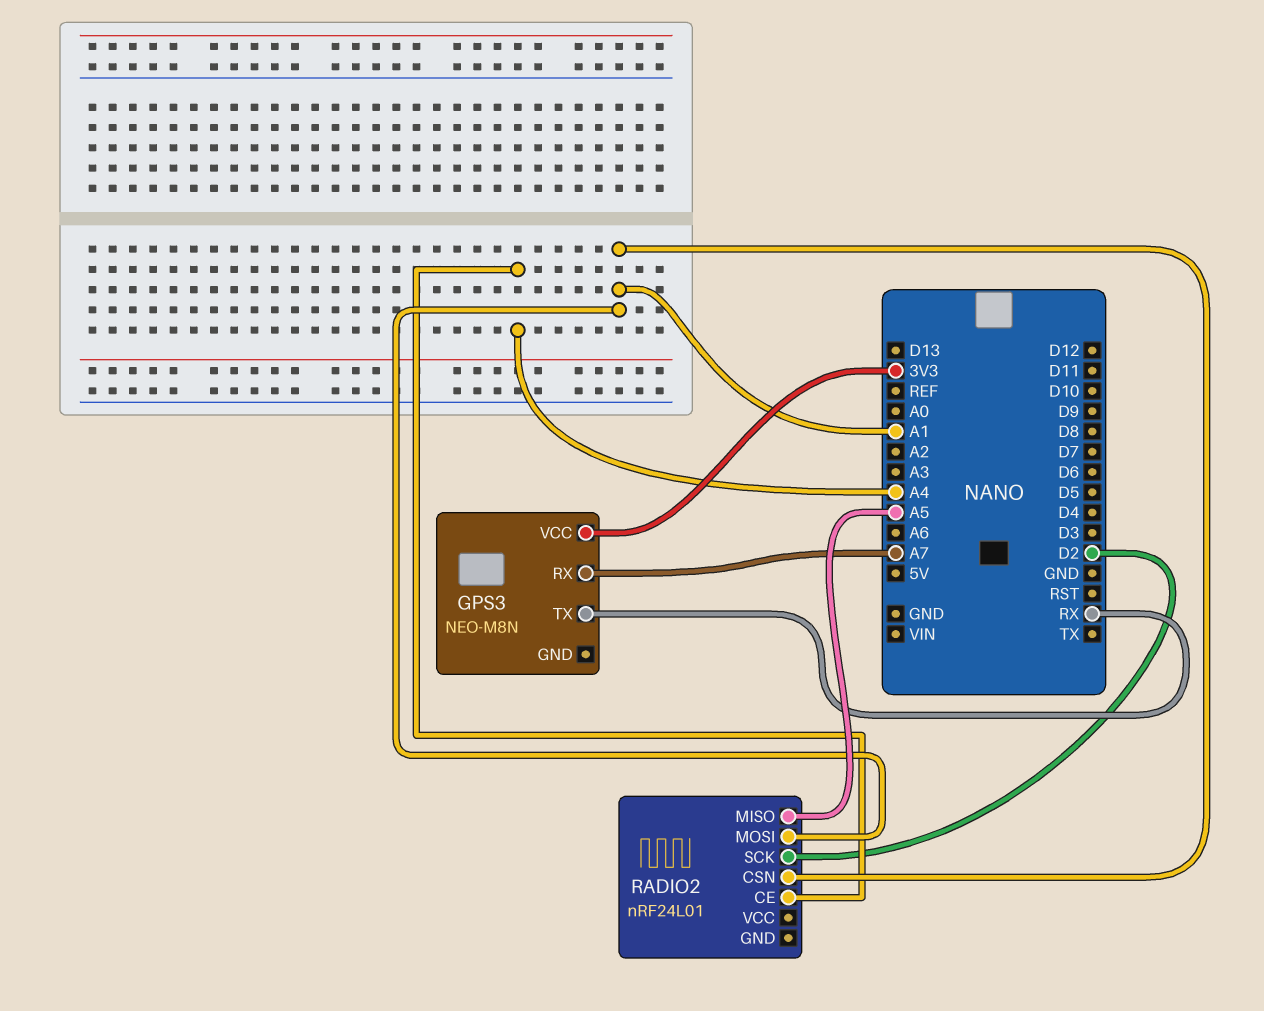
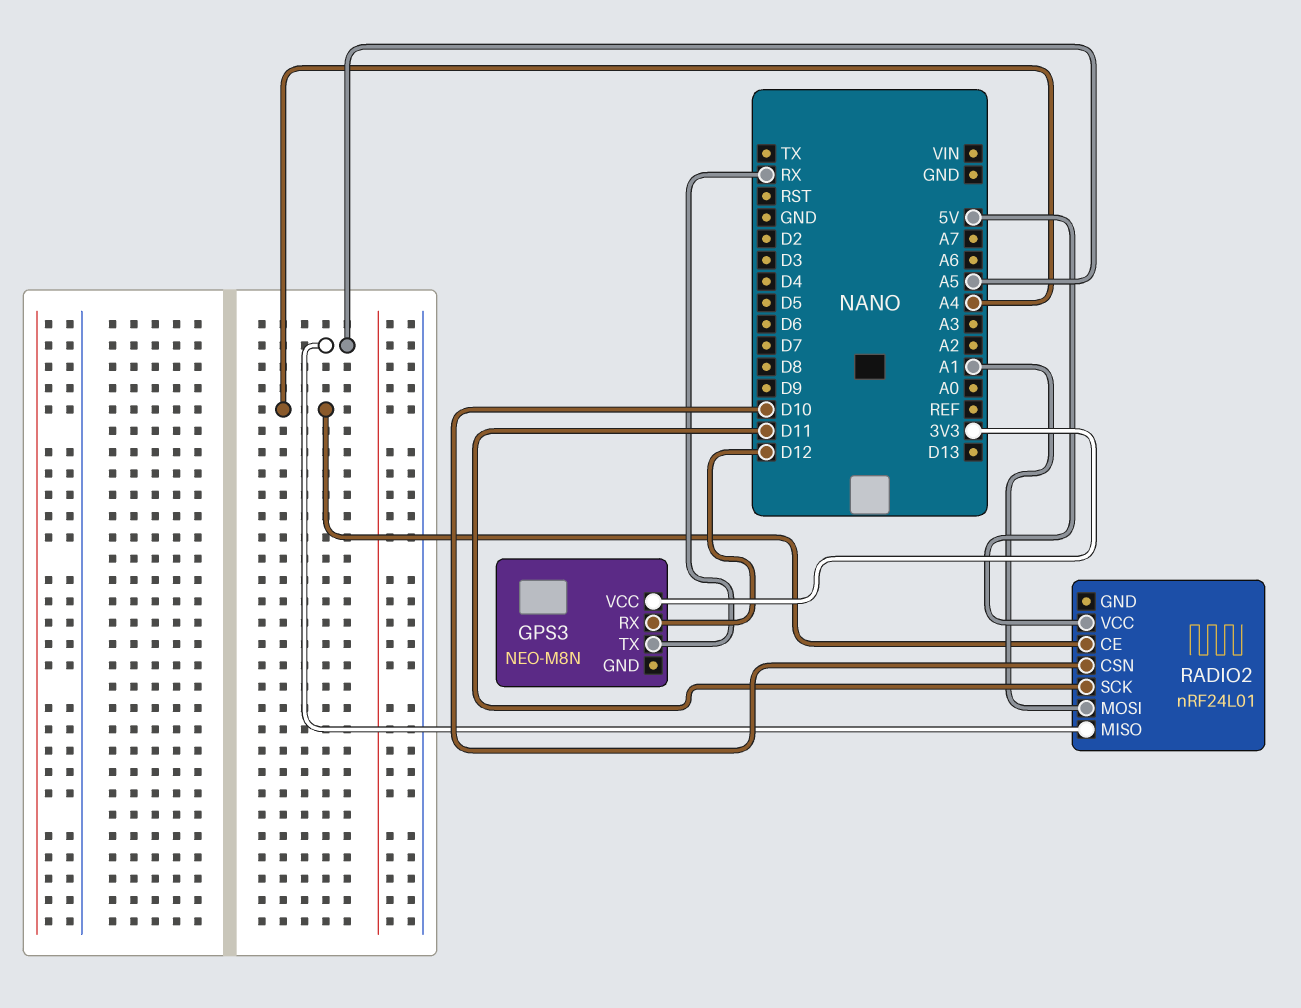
GPS3 pin RX: A7 -> D12
RADIO2 pin CSN: A1 -> D10
RADIO2 pin SCK: D2 -> D11
RADIO2 pin VCC: none -> 5V

